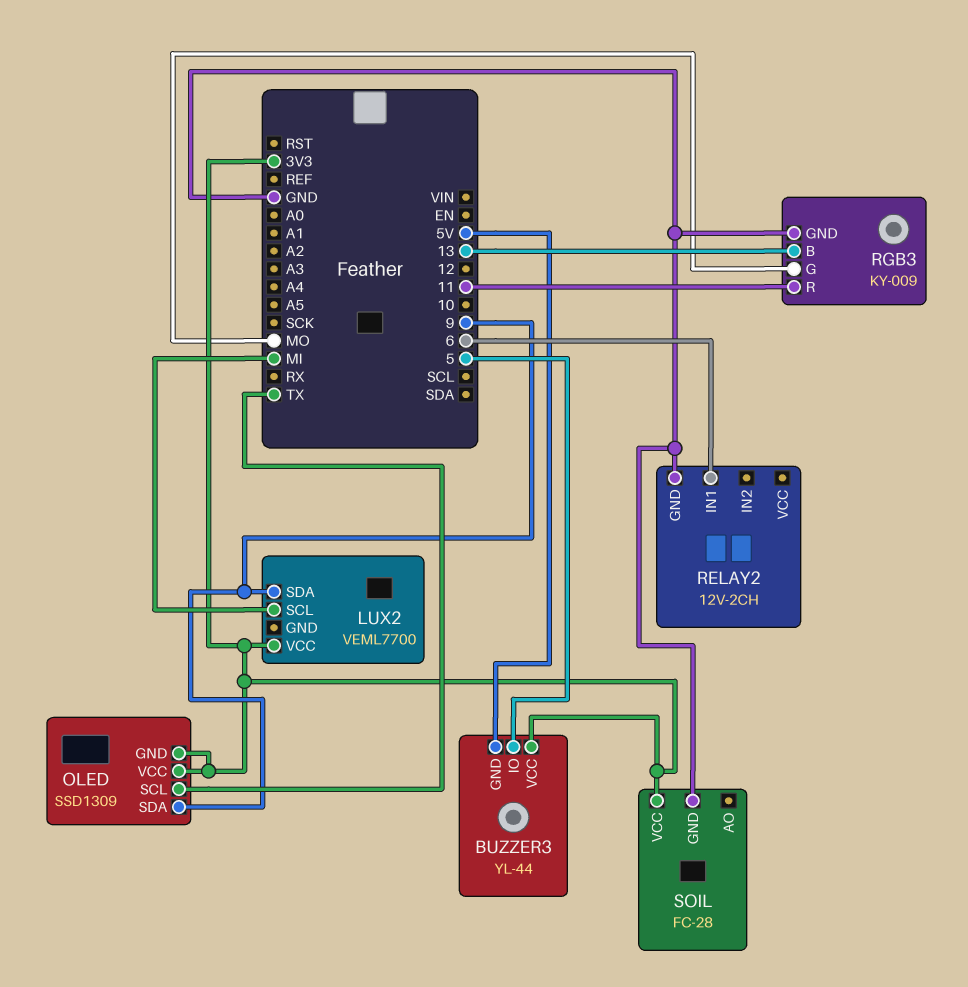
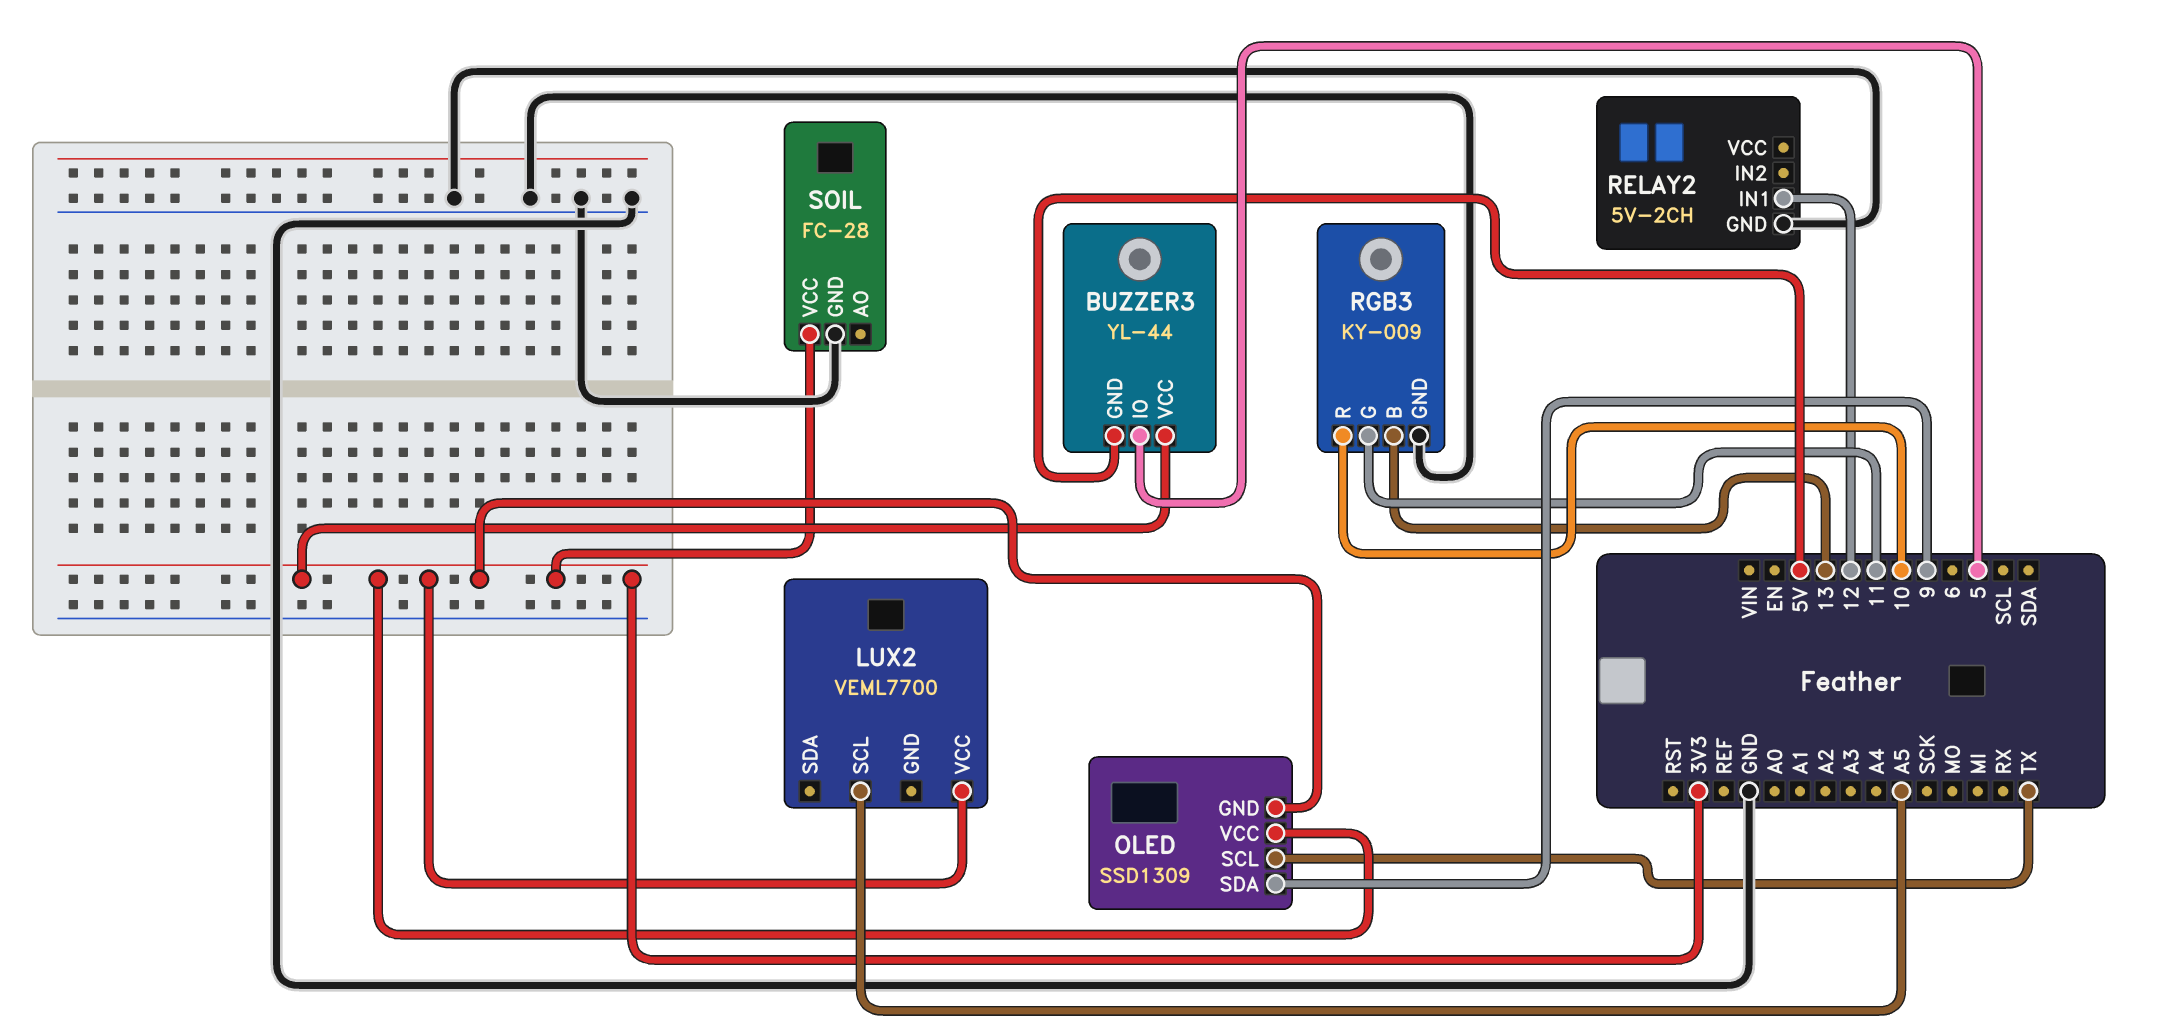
LUX2 pin SCL: MI -> A5
LUX2 pin SDA: 9 -> none
RELAY2: 12V-2CH -> 5V-2CH
RELAY2 pin IN1: 6 -> 12
RGB3 pin G: MO -> 11
RGB3 pin R: 11 -> 10

